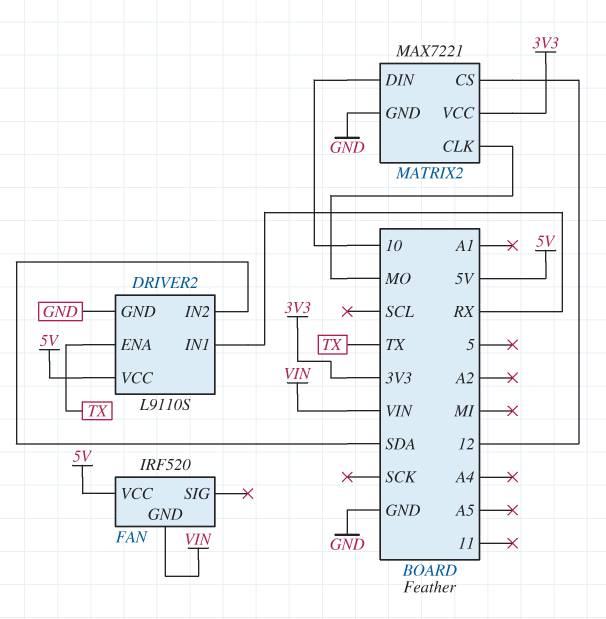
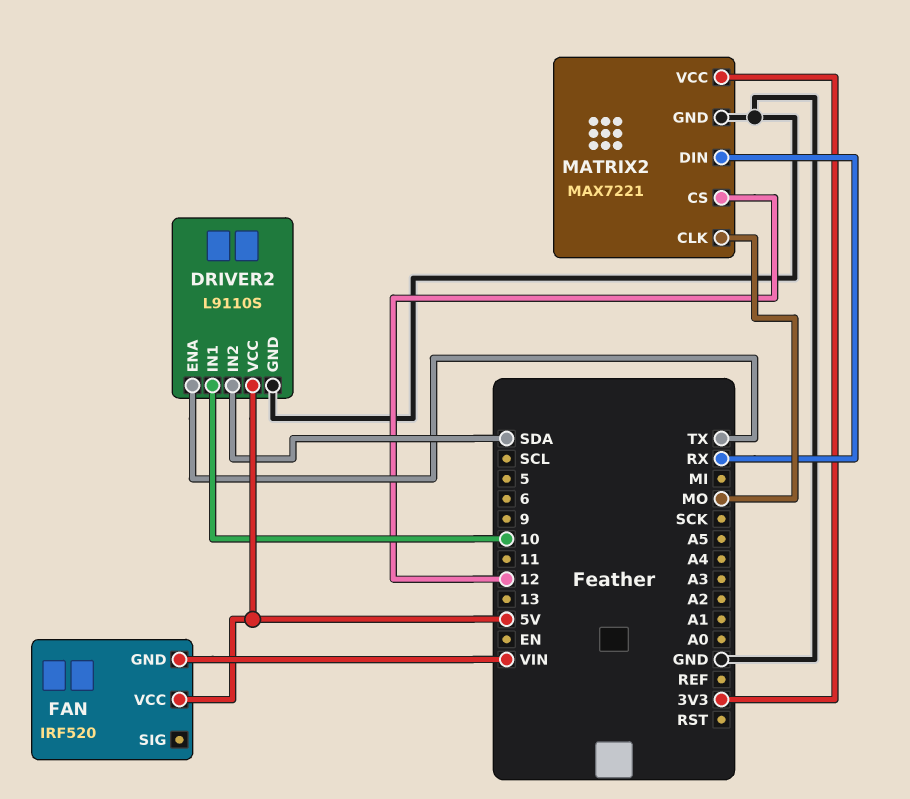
DRIVER2 pin IN1: RX -> 10
MATRIX2 pin DIN: 10 -> RX

